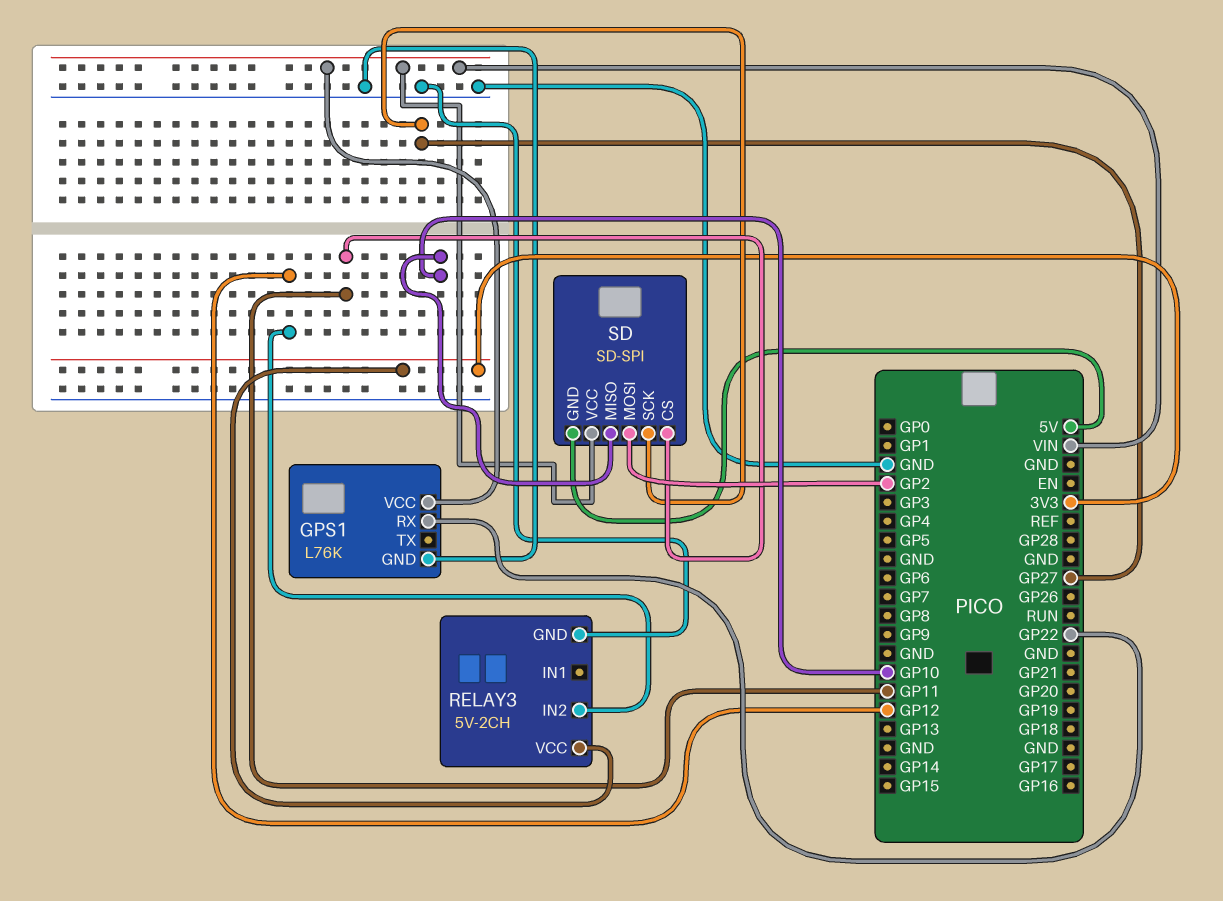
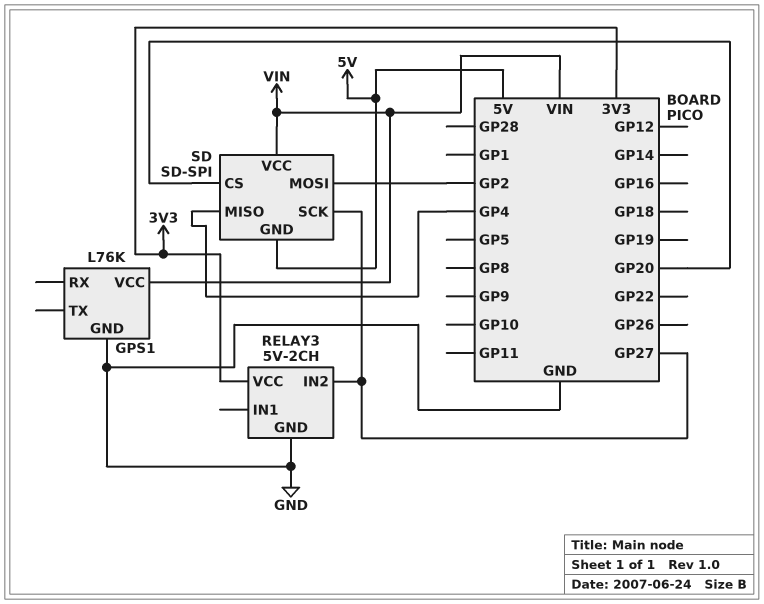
GPS1 pin RX: GP22 -> none
RELAY3 pin IN2: GP12 -> GP27
SD pin CS: GP11 -> GP20
SD pin MISO: GP10 -> GP4

